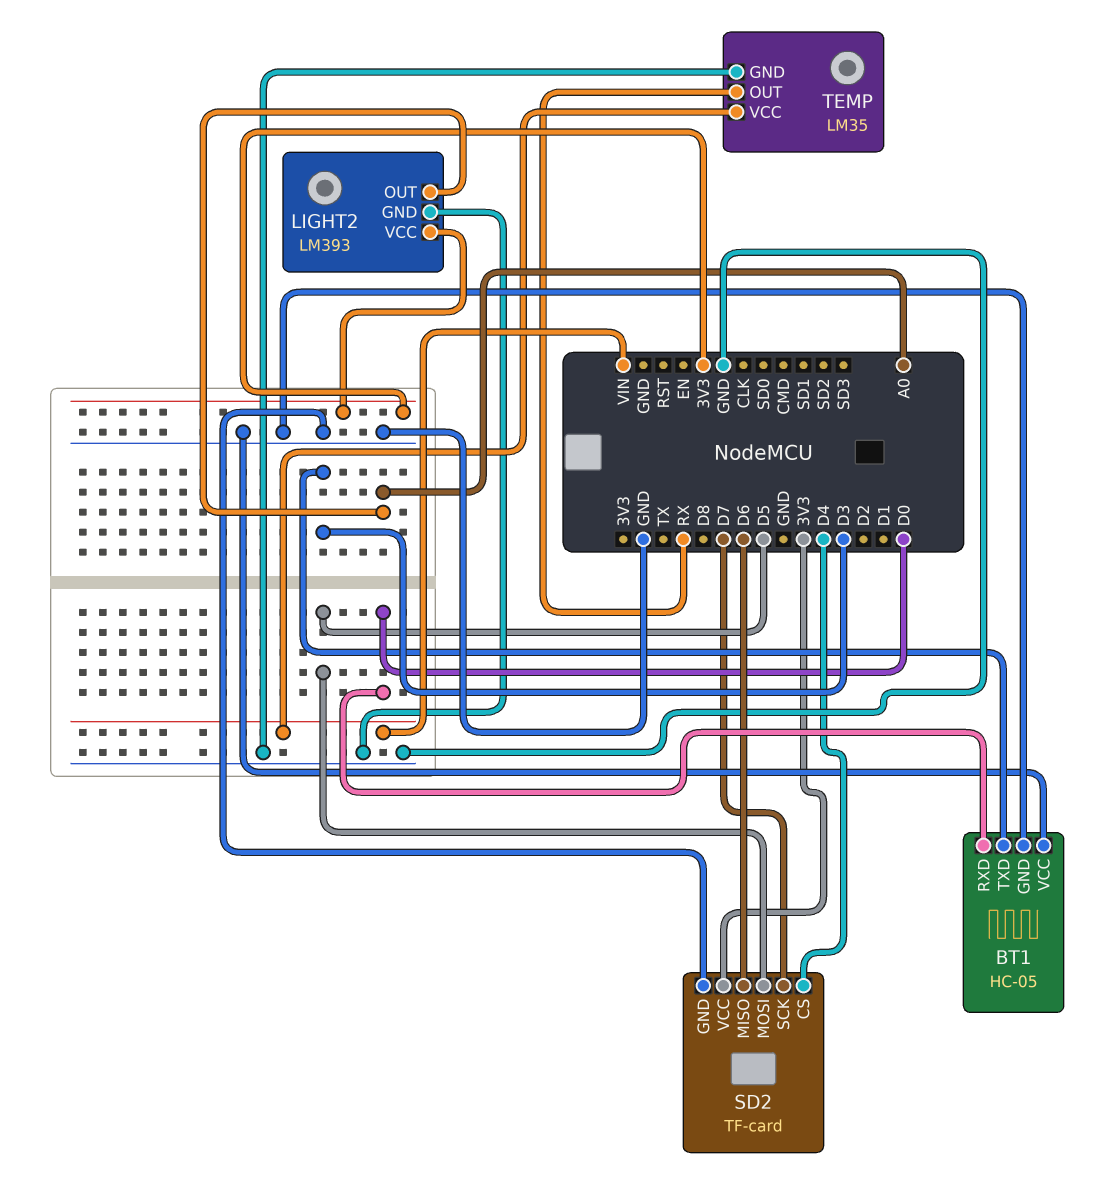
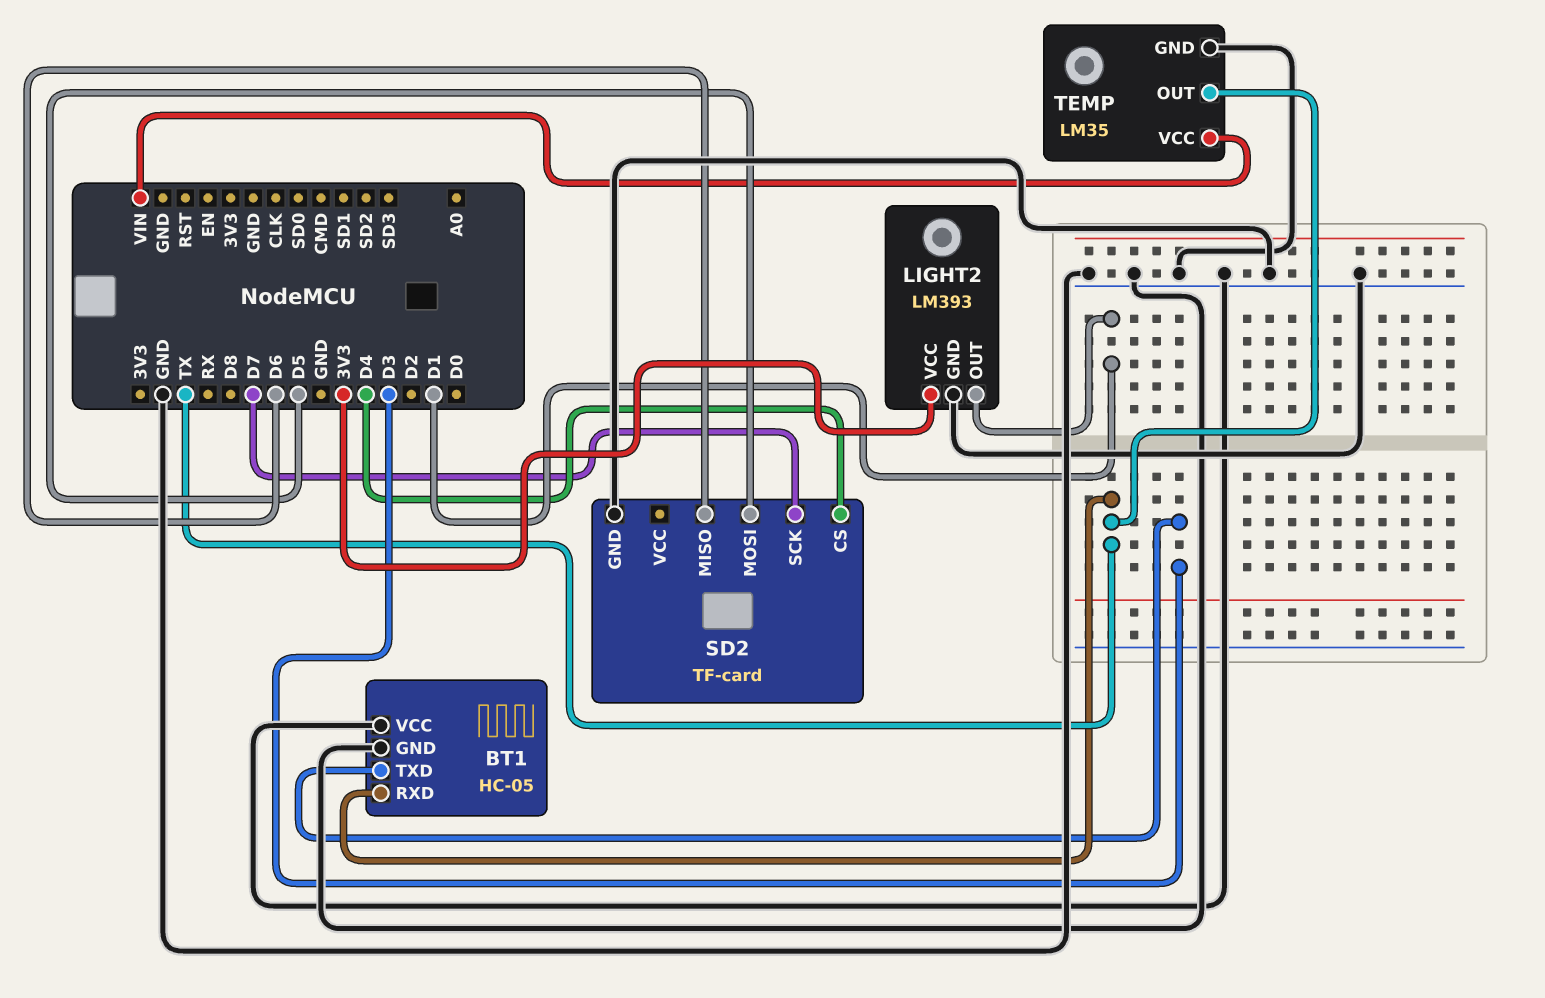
BT1 pin RXD: D0 -> TX
LIGHT2 pin OUT: A0 -> D1
SD2 pin VCC: 3V3 -> none
TEMP pin OUT: RX -> TX

